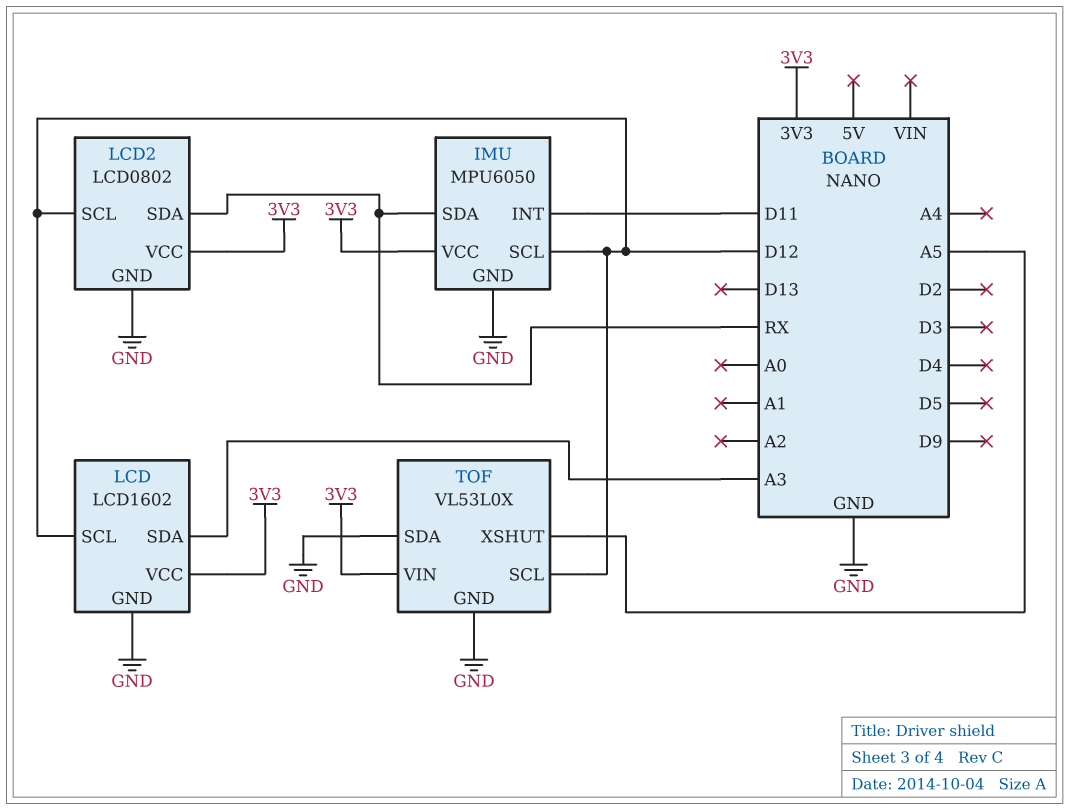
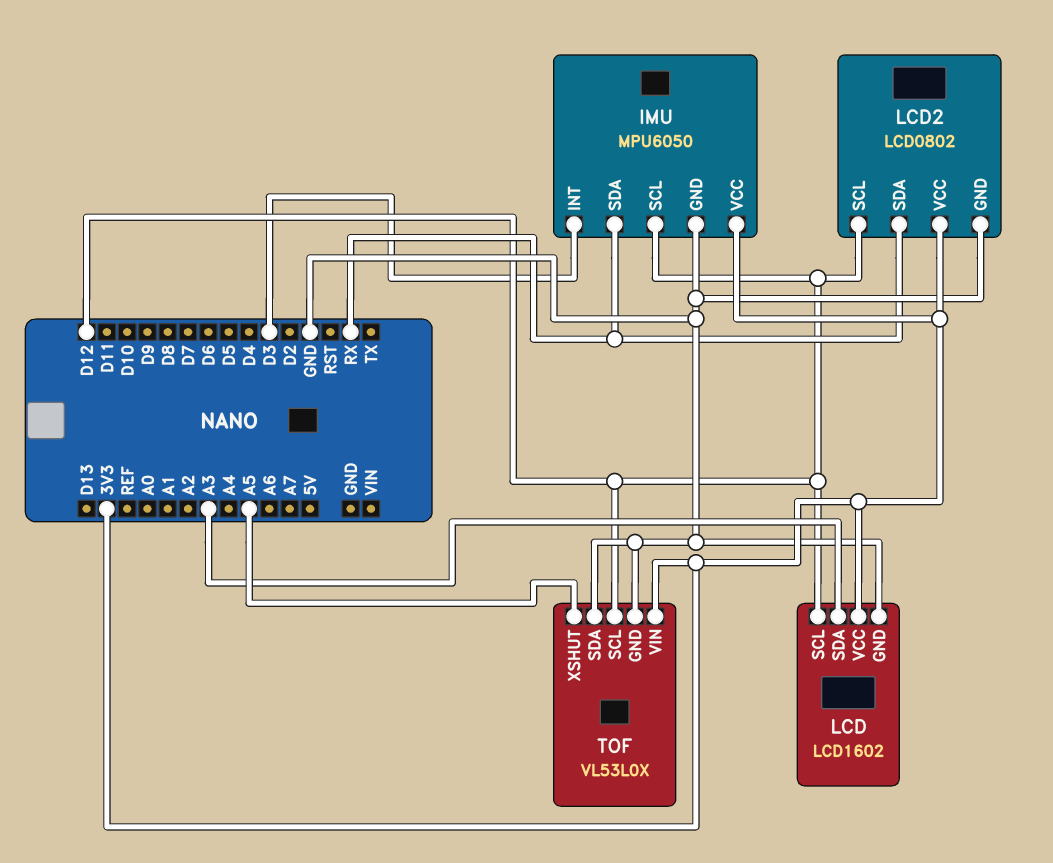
IMU pin INT: D11 -> D3

